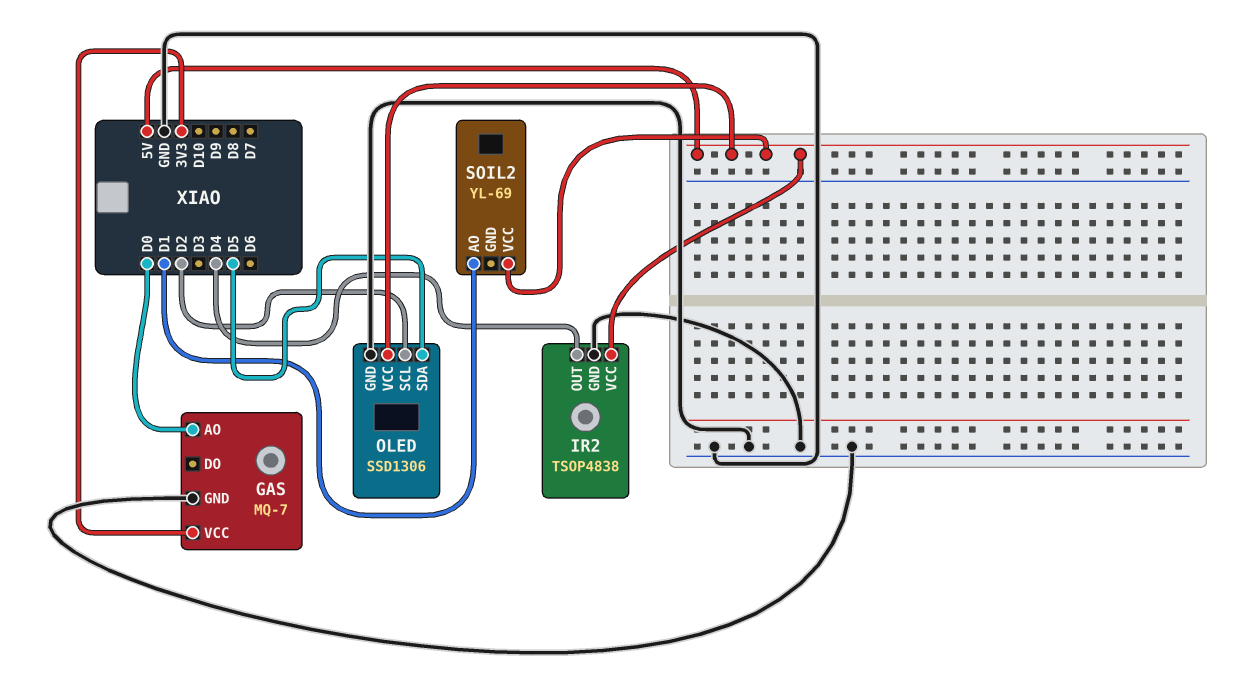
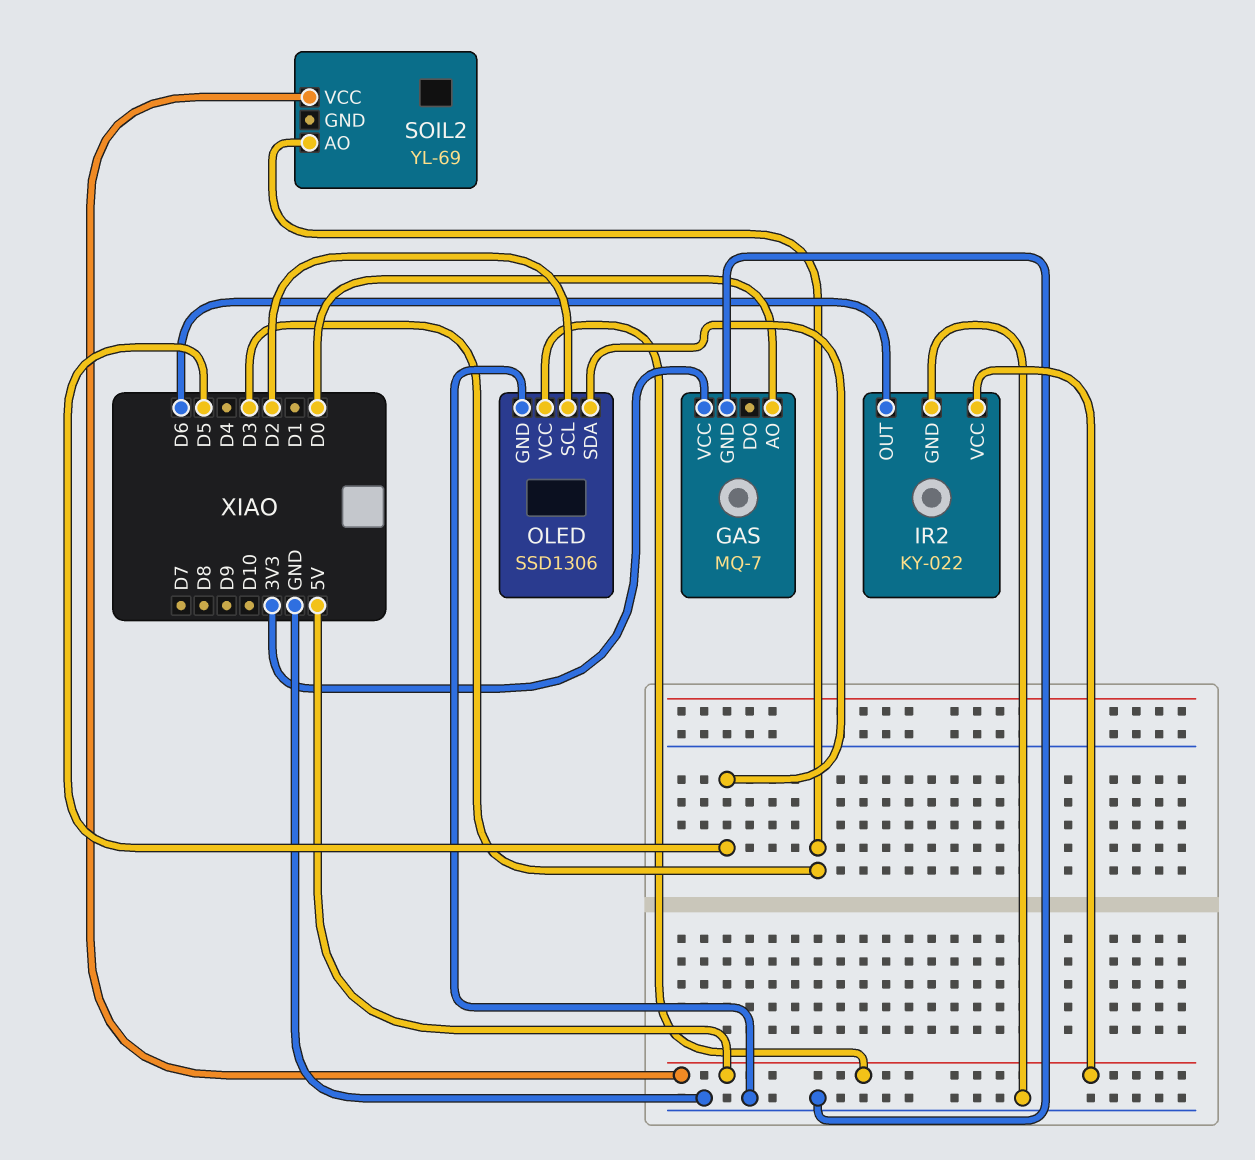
IR2: TSOP4838 -> KY-022
IR2 pin OUT: D4 -> D6
SOIL2 pin AO: D1 -> D3

